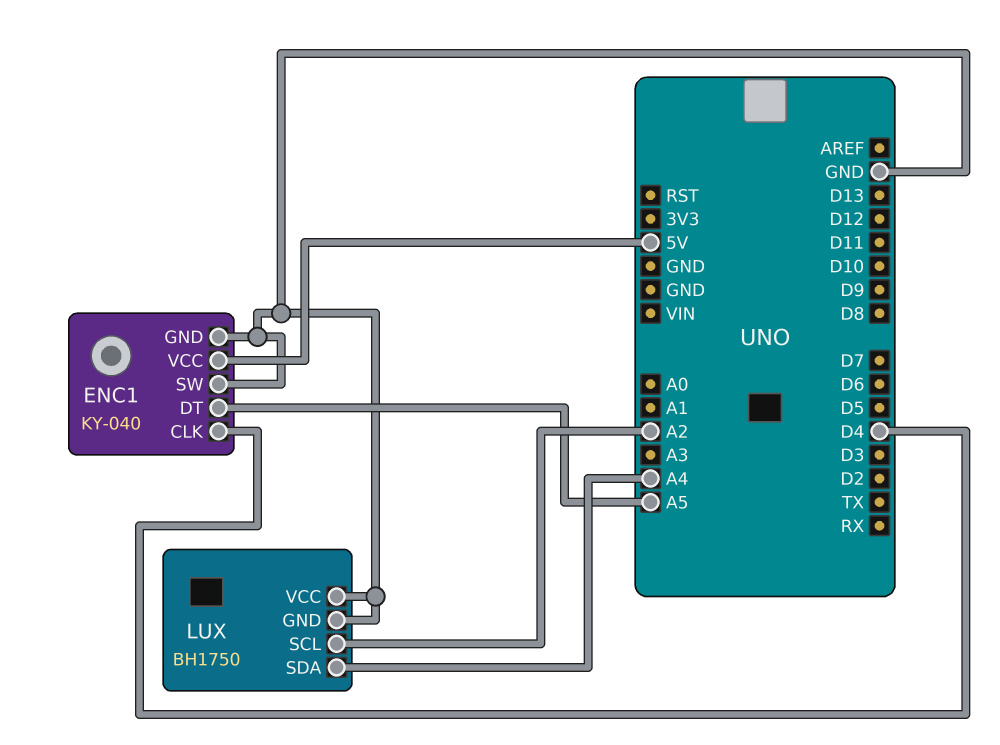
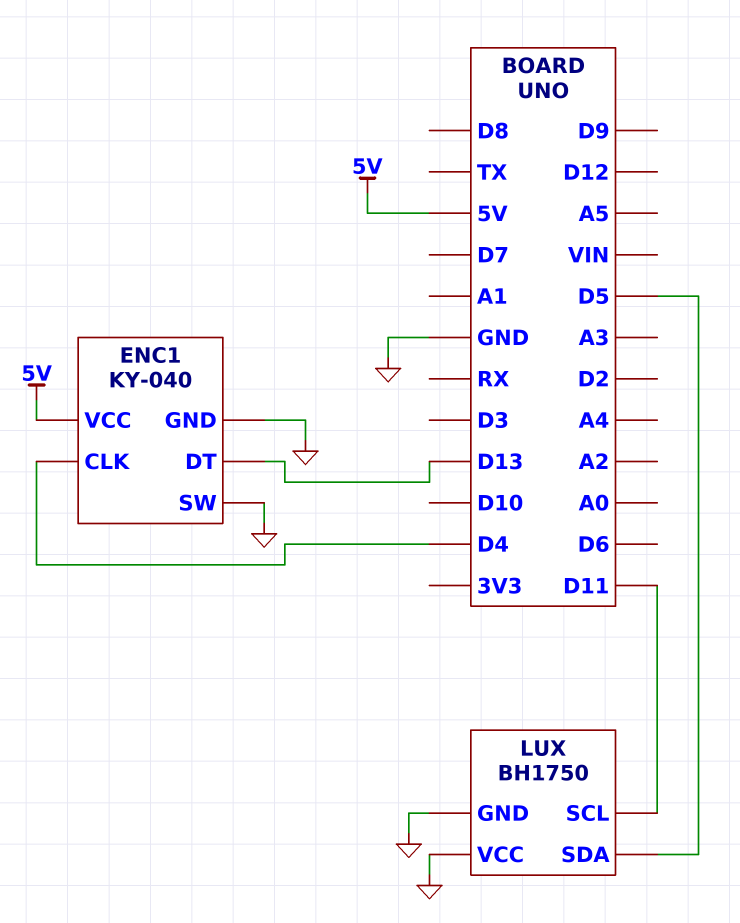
ENC1 pin DT: A5 -> D13
LUX pin SCL: A2 -> D11
LUX pin SDA: A4 -> D5

